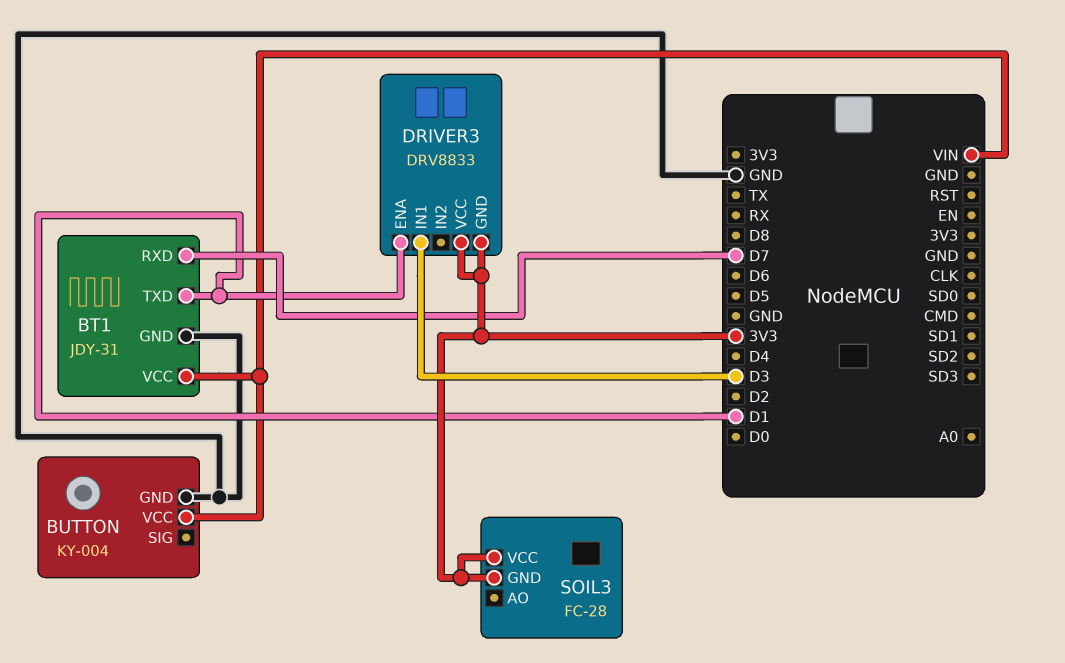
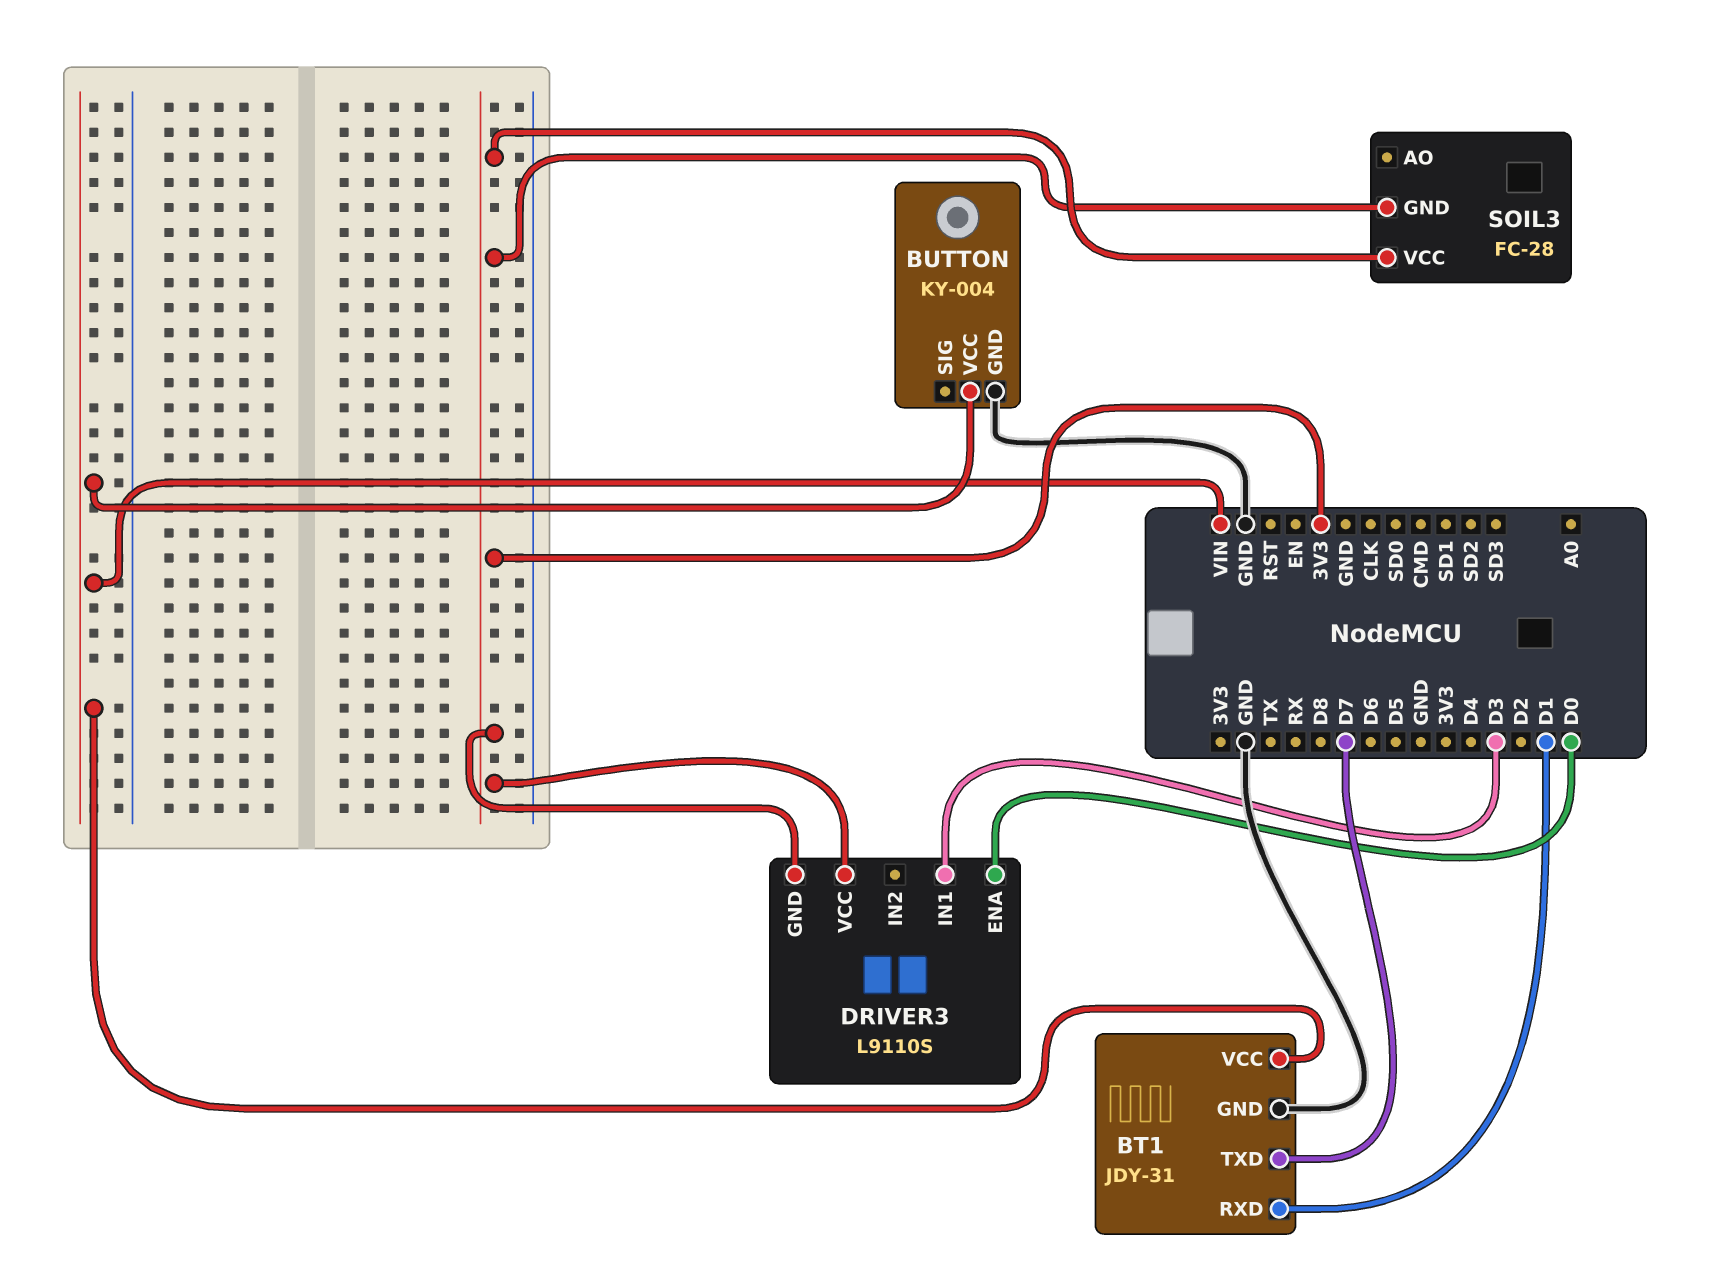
BT1 pin RXD: D7 -> D1
BT1 pin TXD: D1 -> D7
DRIVER3: DRV8833 -> L9110S
DRIVER3 pin ENA: D1 -> D0

